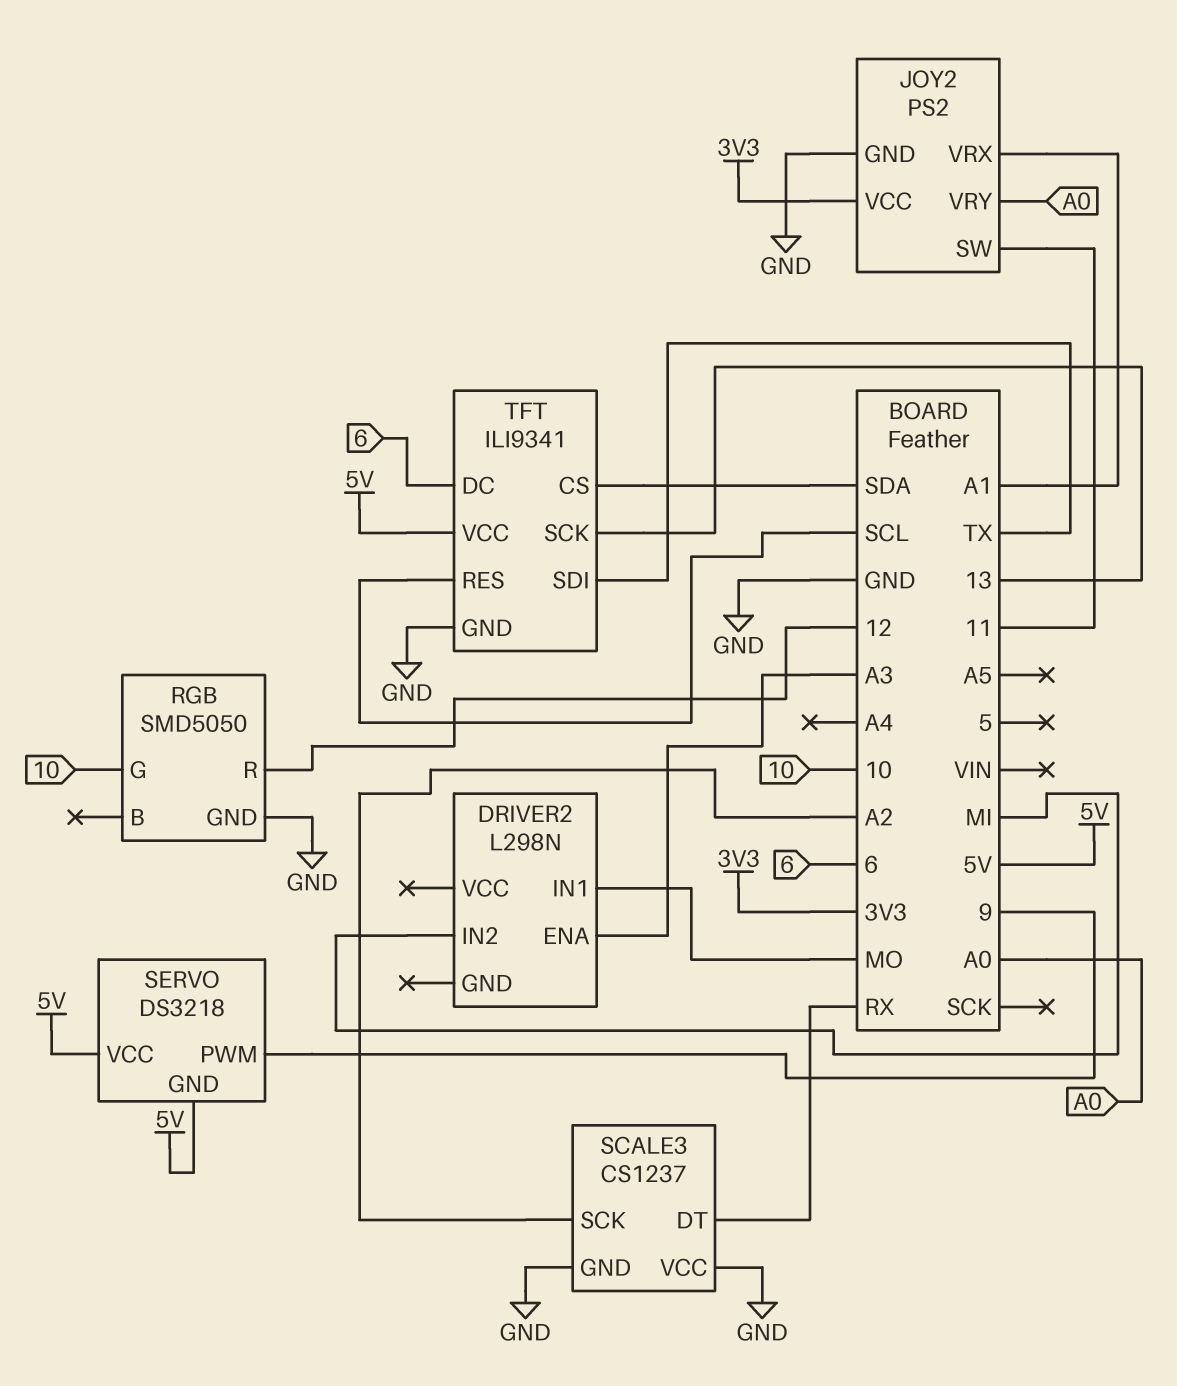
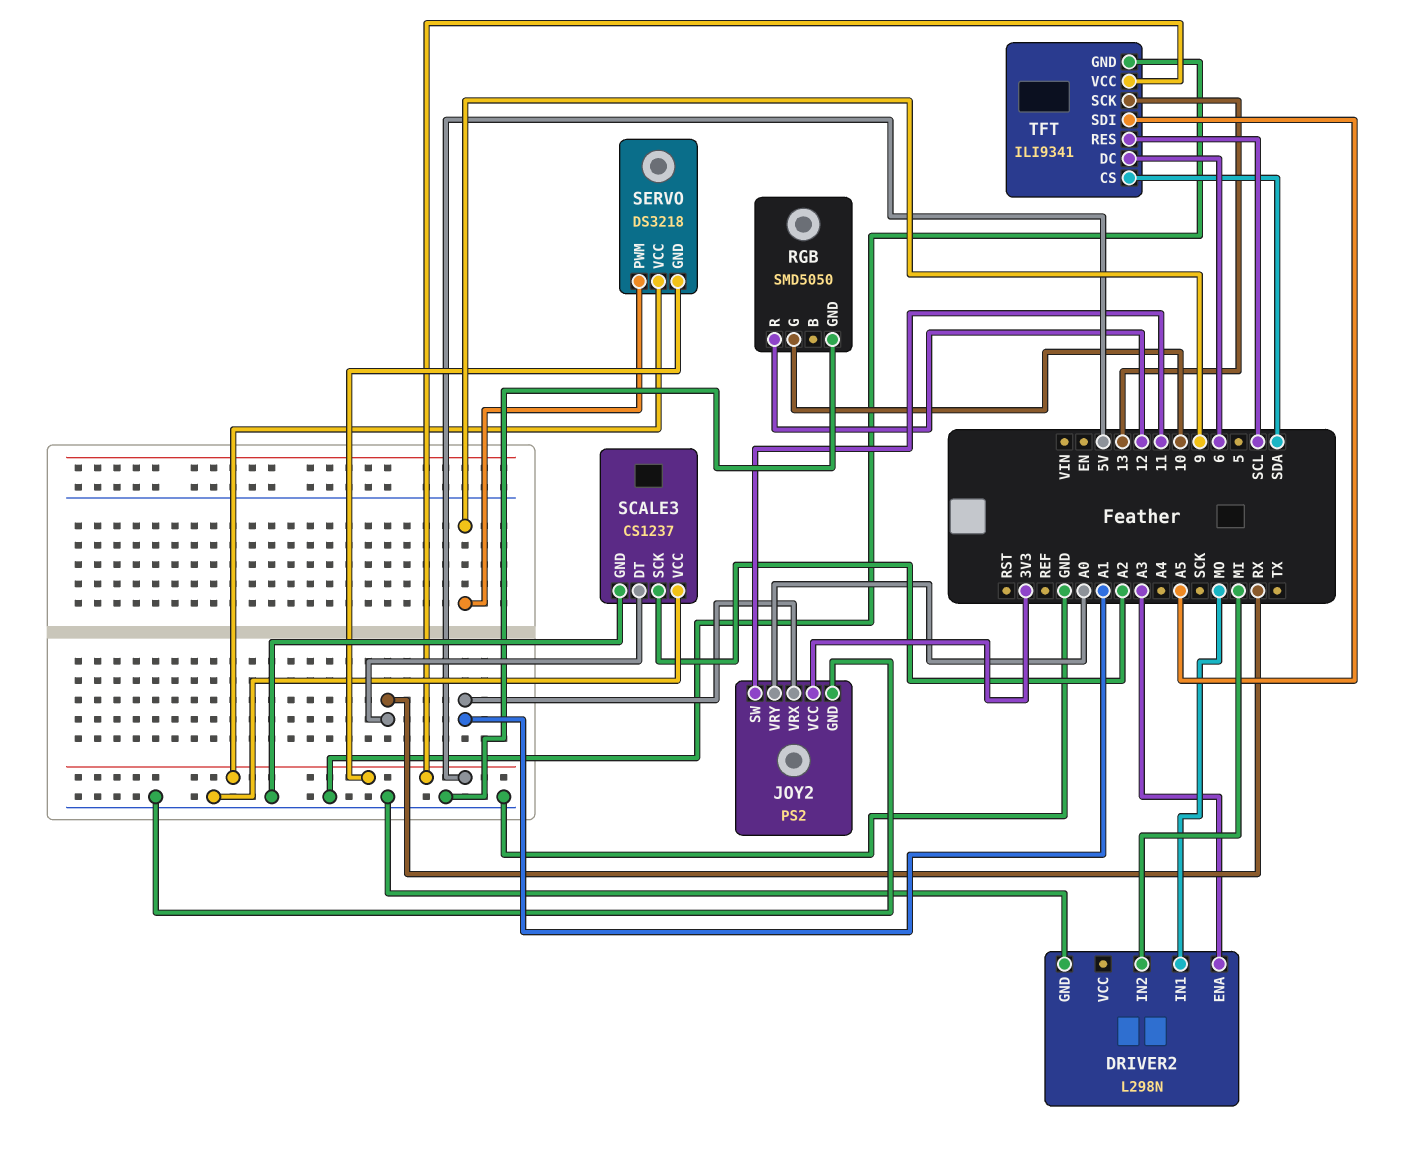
DRIVER2 pin GND: none -> GND
TFT pin SDI: TX -> A5

